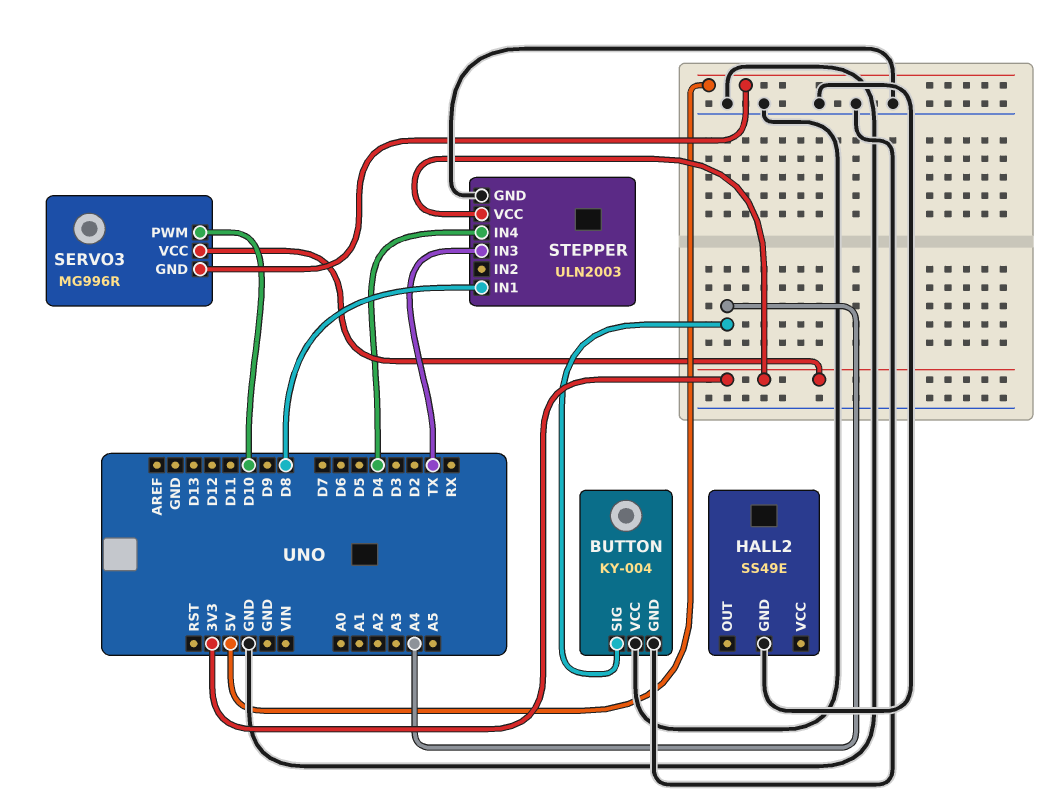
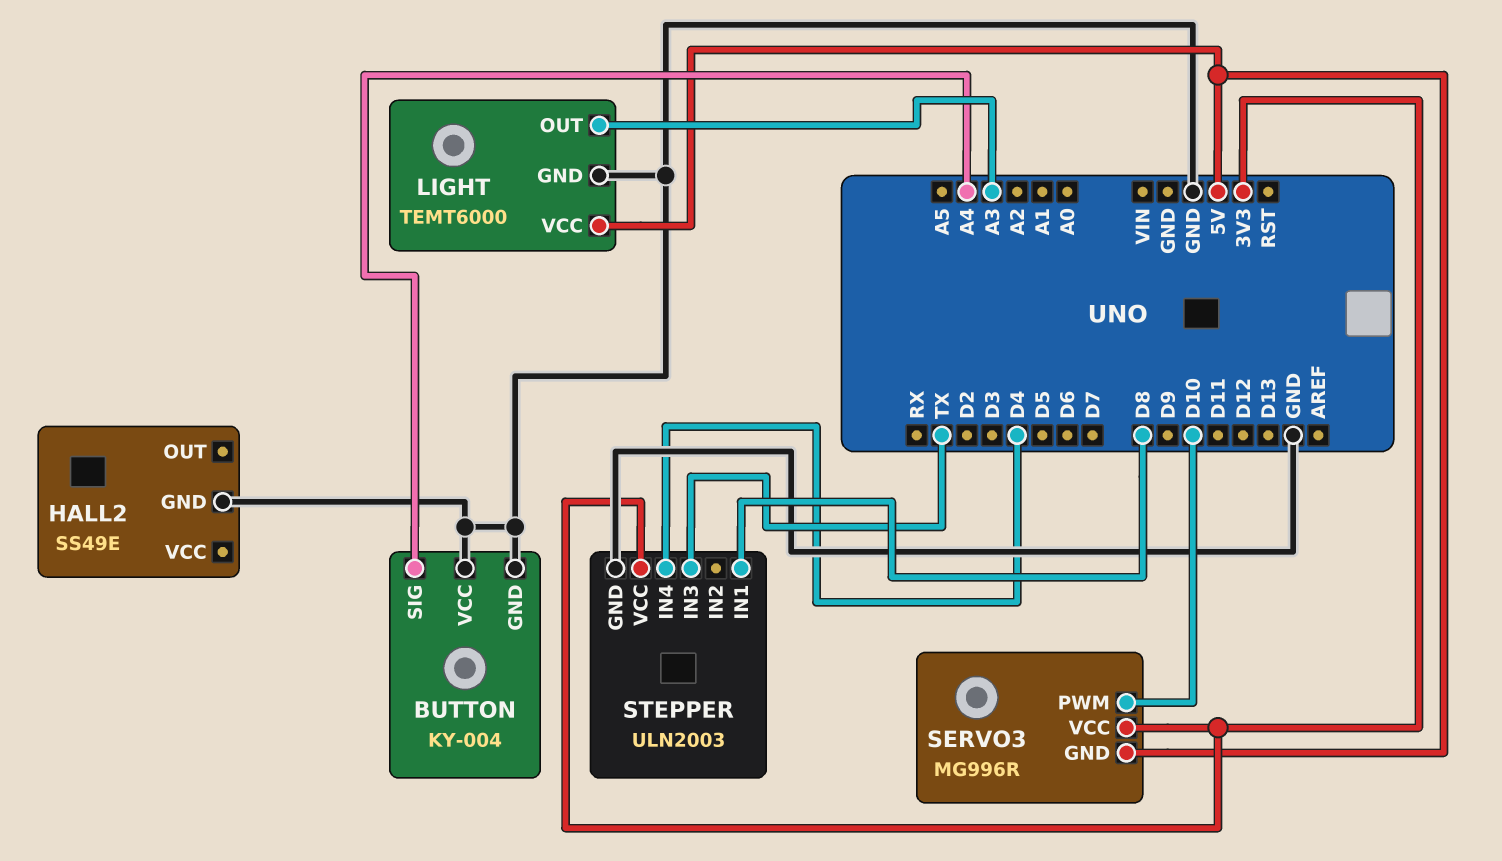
LIGHT: none -> TEMT6000
LIGHT pin GND: none -> GND
LIGHT pin OUT: none -> A3
LIGHT pin VCC: none -> 5V

